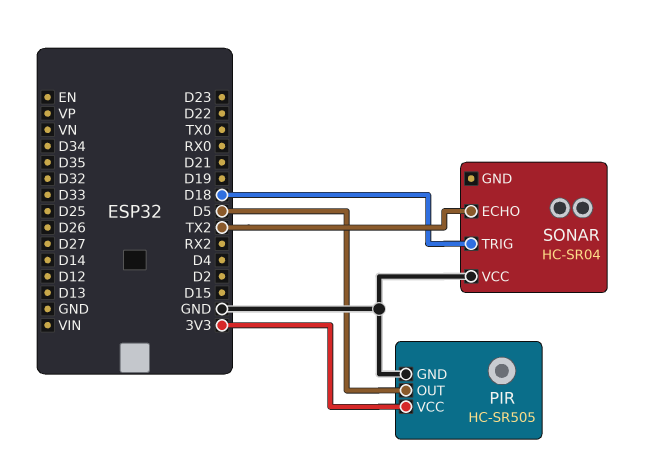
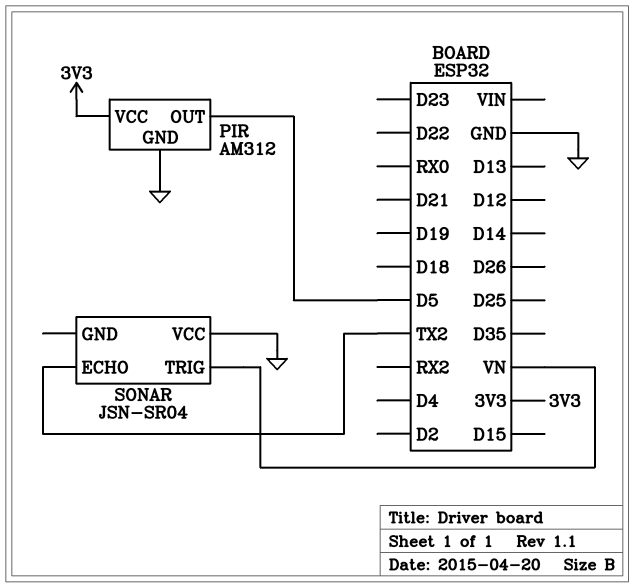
PIR: HC-SR505 -> AM312
SONAR: HC-SR04 -> JSN-SR04
SONAR pin TRIG: D18 -> VN

